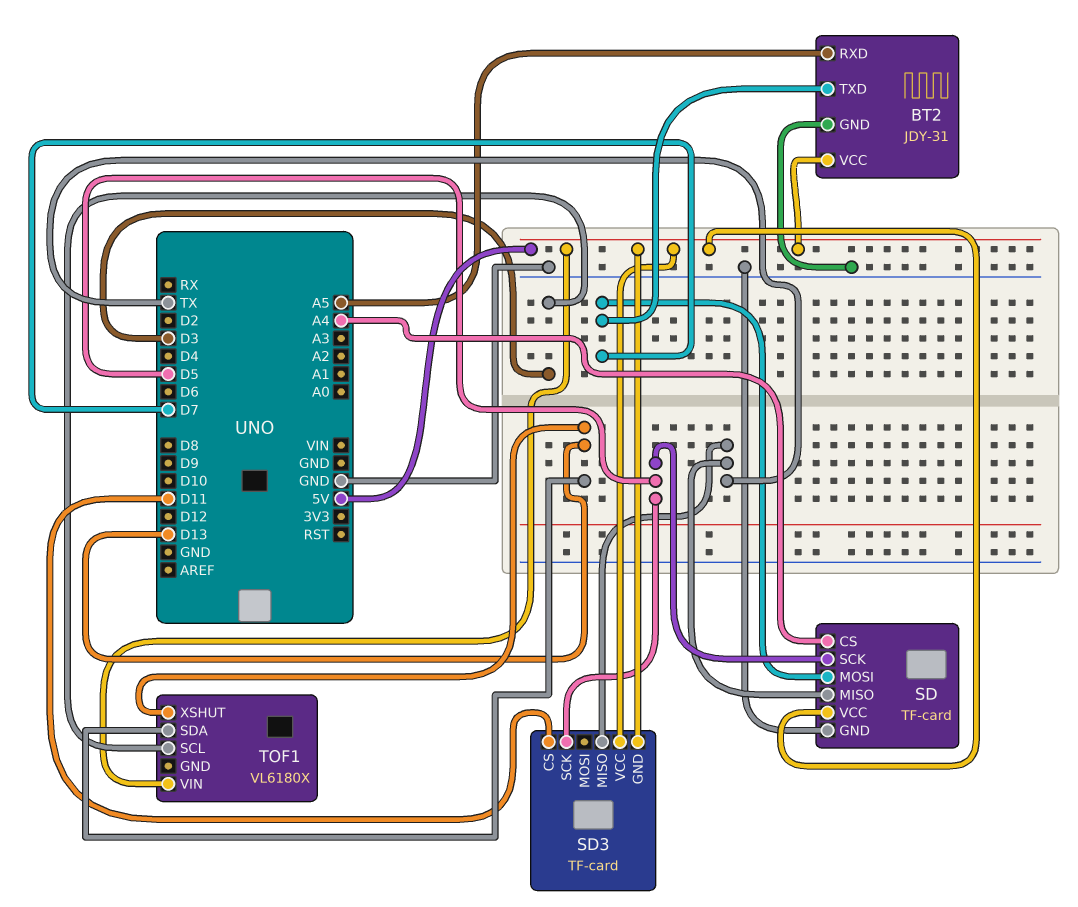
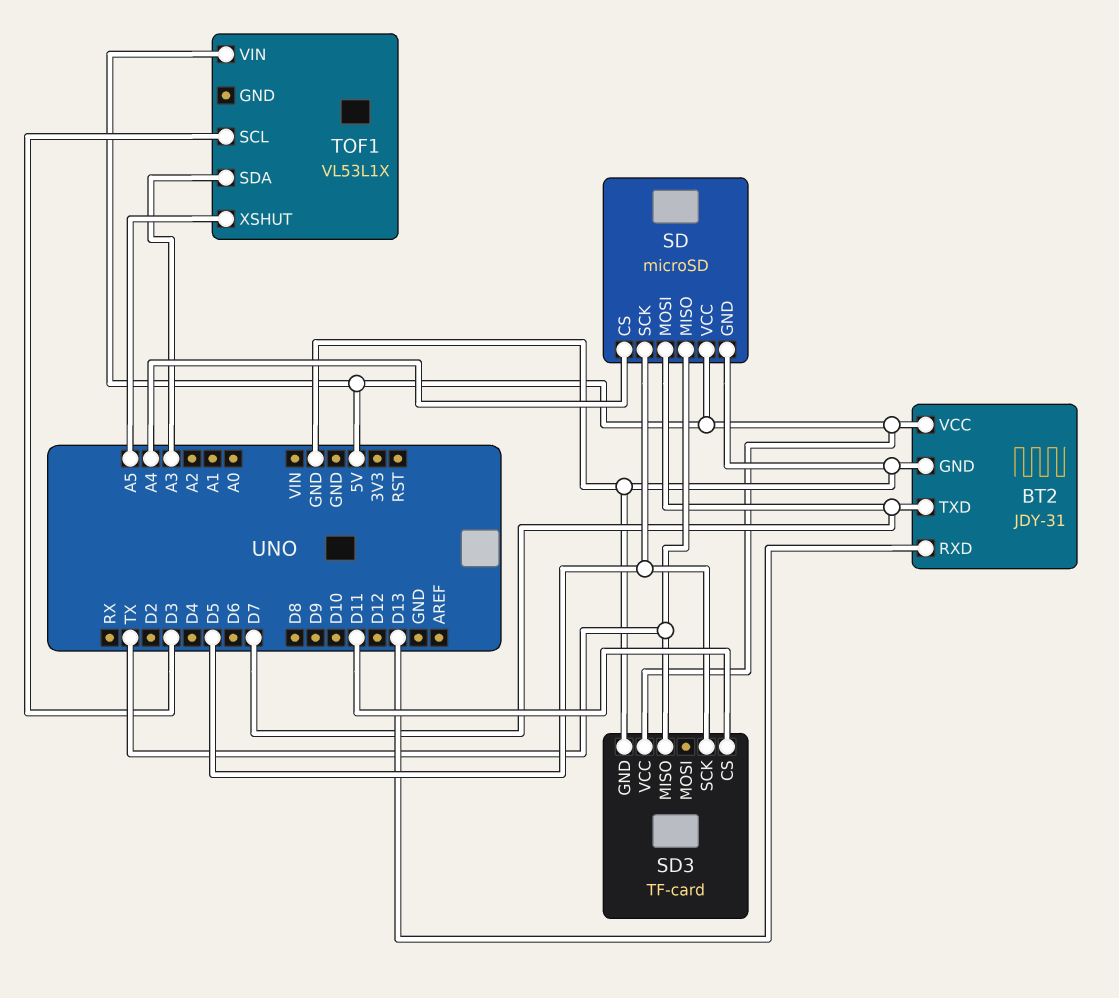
BT2 pin RXD: A5 -> D13
SD: TF-card -> microSD
SD3 pin GND: 5V -> GND
TOF1: VL6180X -> VL53L1X
TOF1 pin SDA: D13 -> A3
TOF1 pin XSHUT: D13 -> A5

